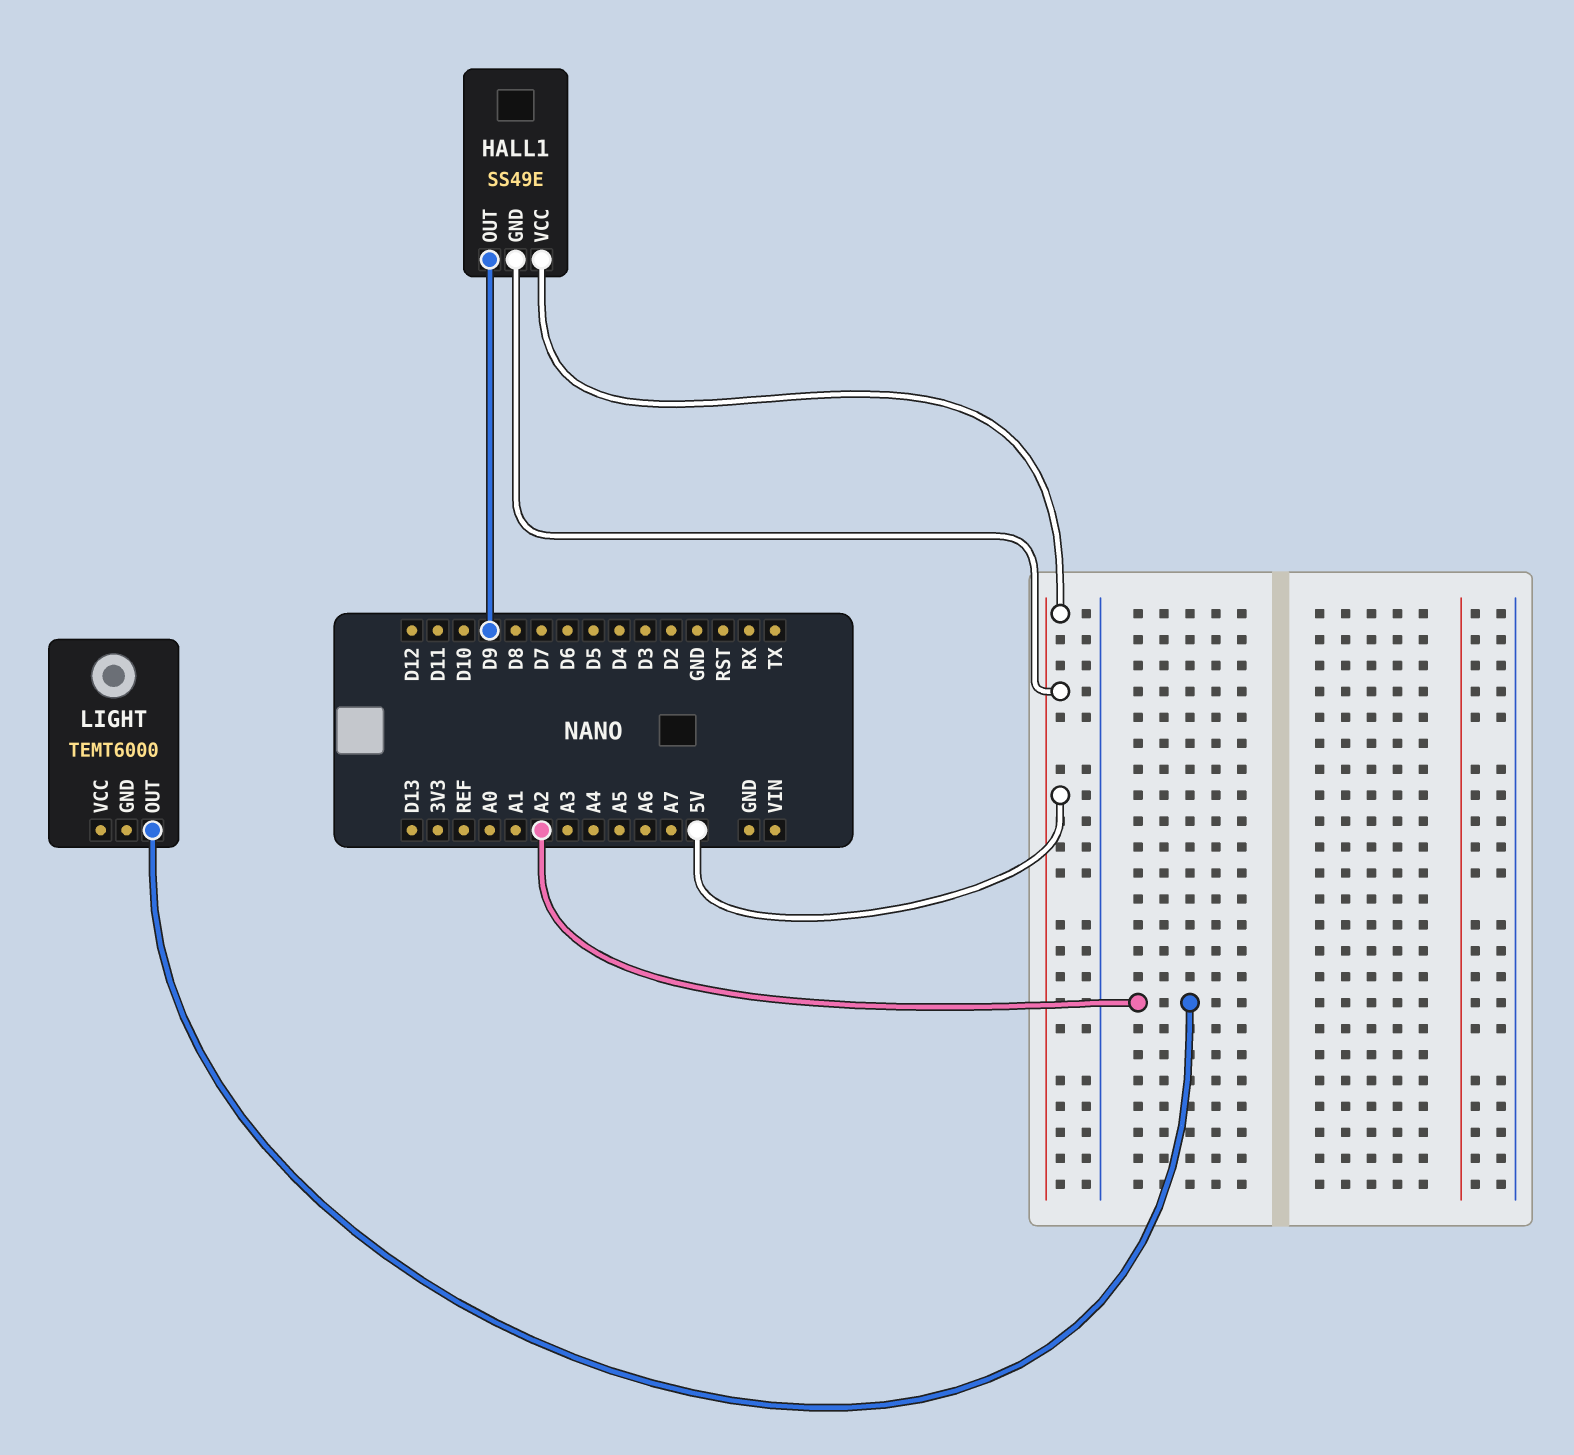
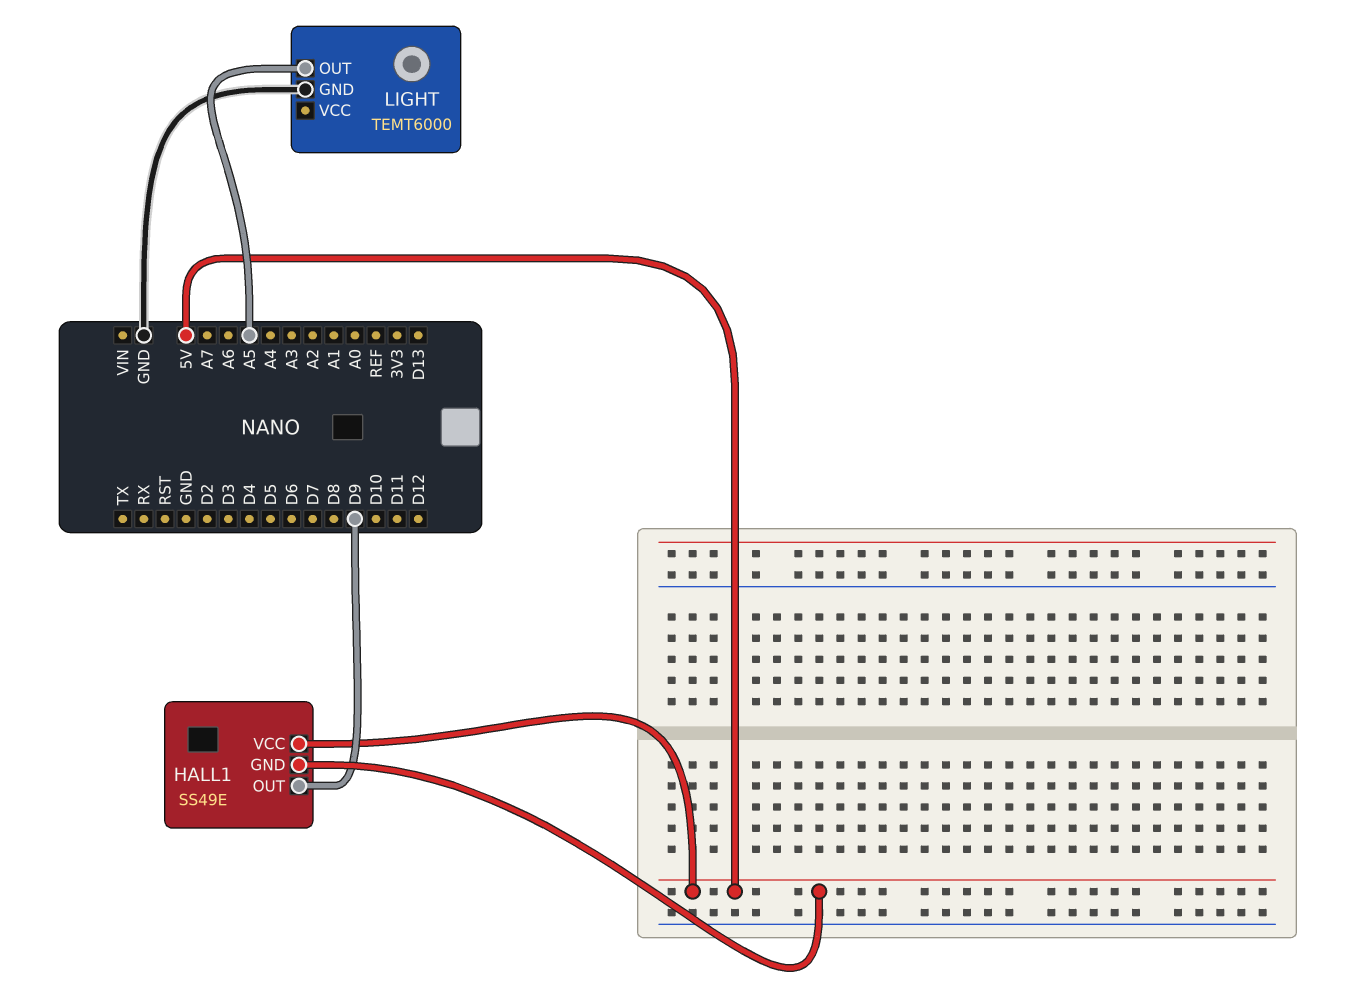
LIGHT pin GND: none -> GND
LIGHT pin OUT: A2 -> A5

